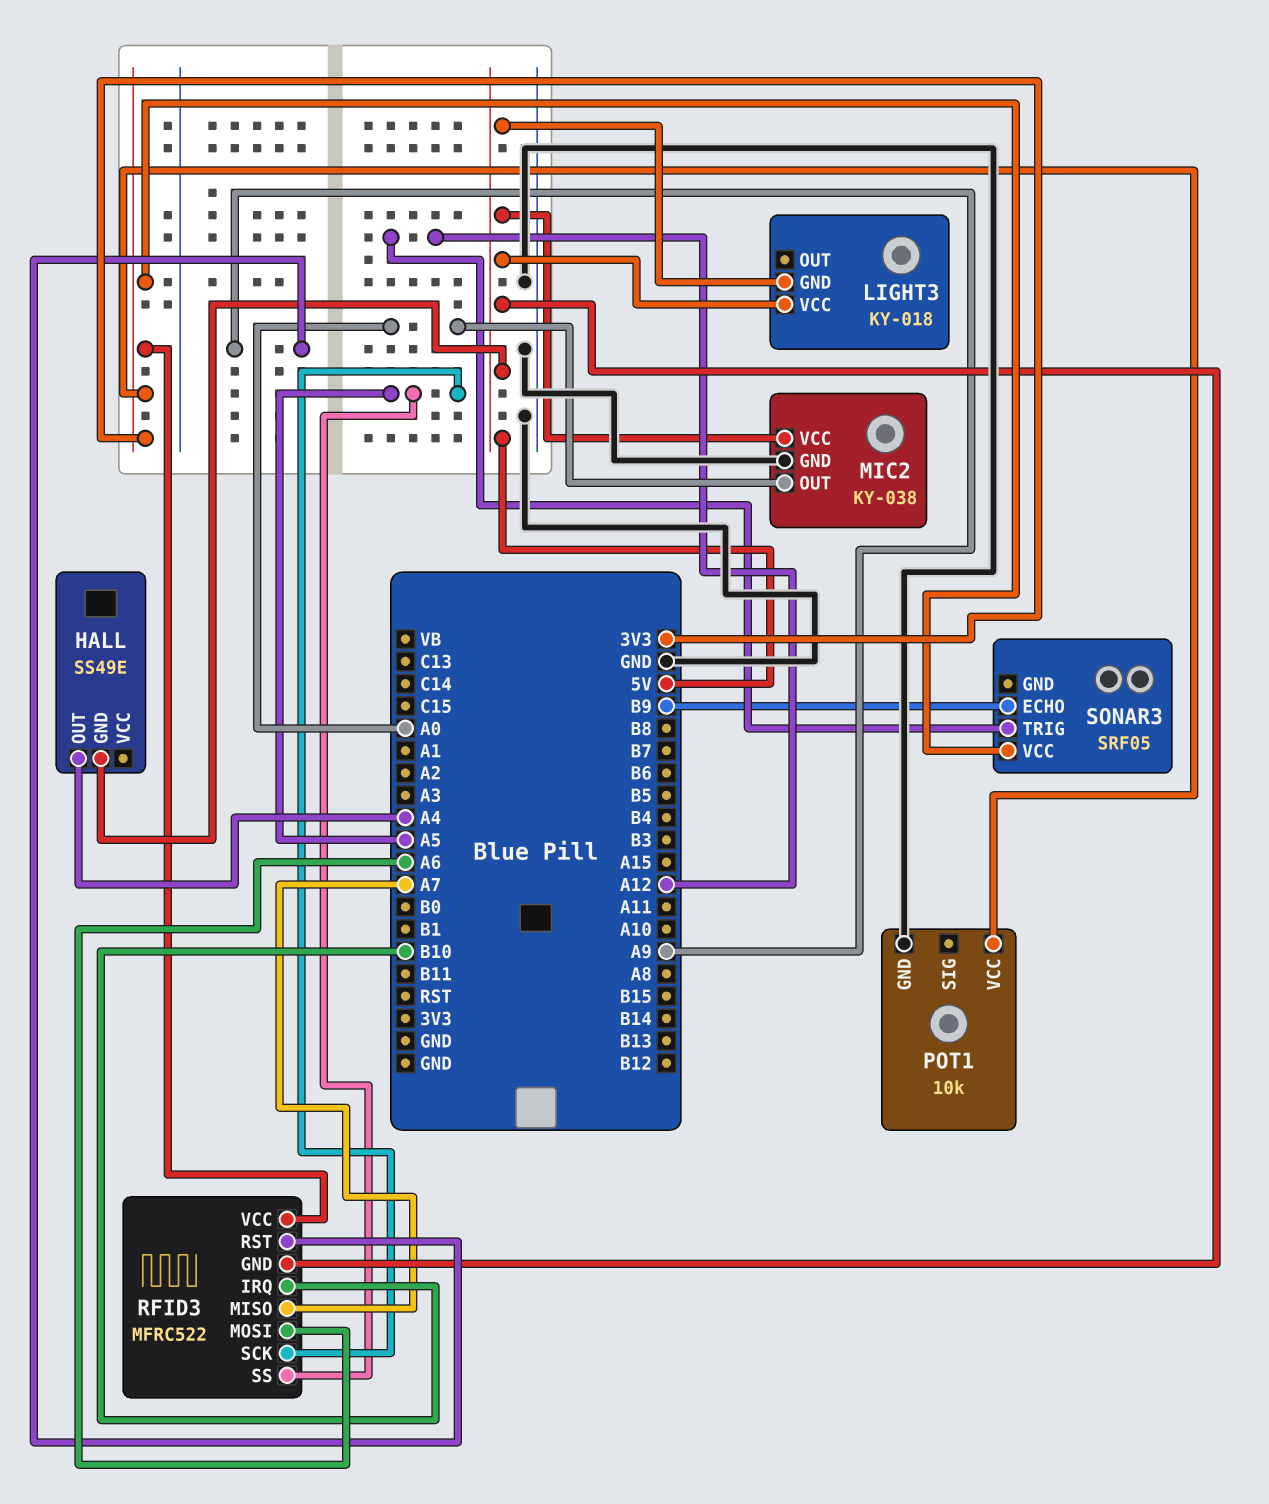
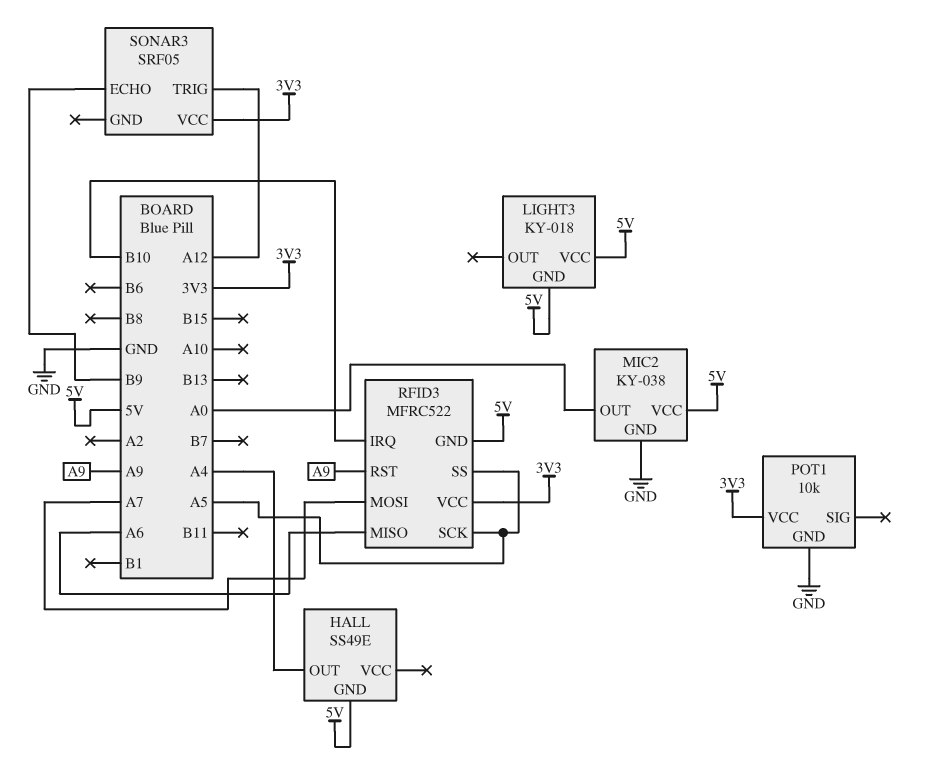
RFID3 pin MISO: A7 -> A6
RFID3 pin MOSI: A6 -> A7

